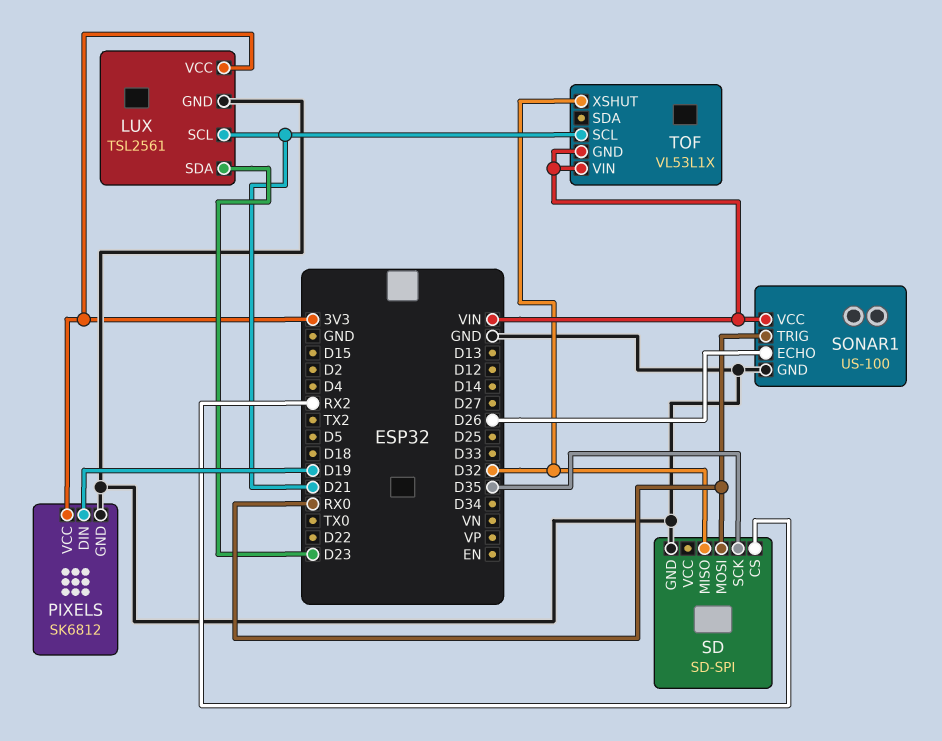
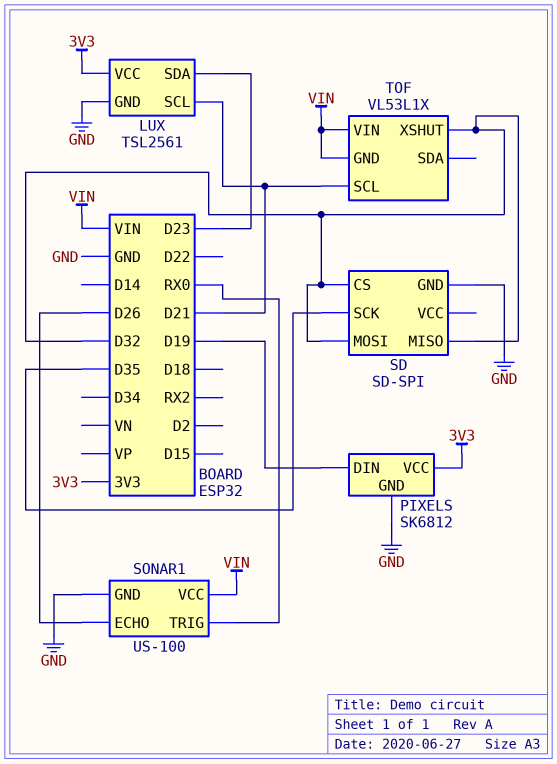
SD pin CS: RX2 -> D32
SD pin MOSI: RX0 -> D32

